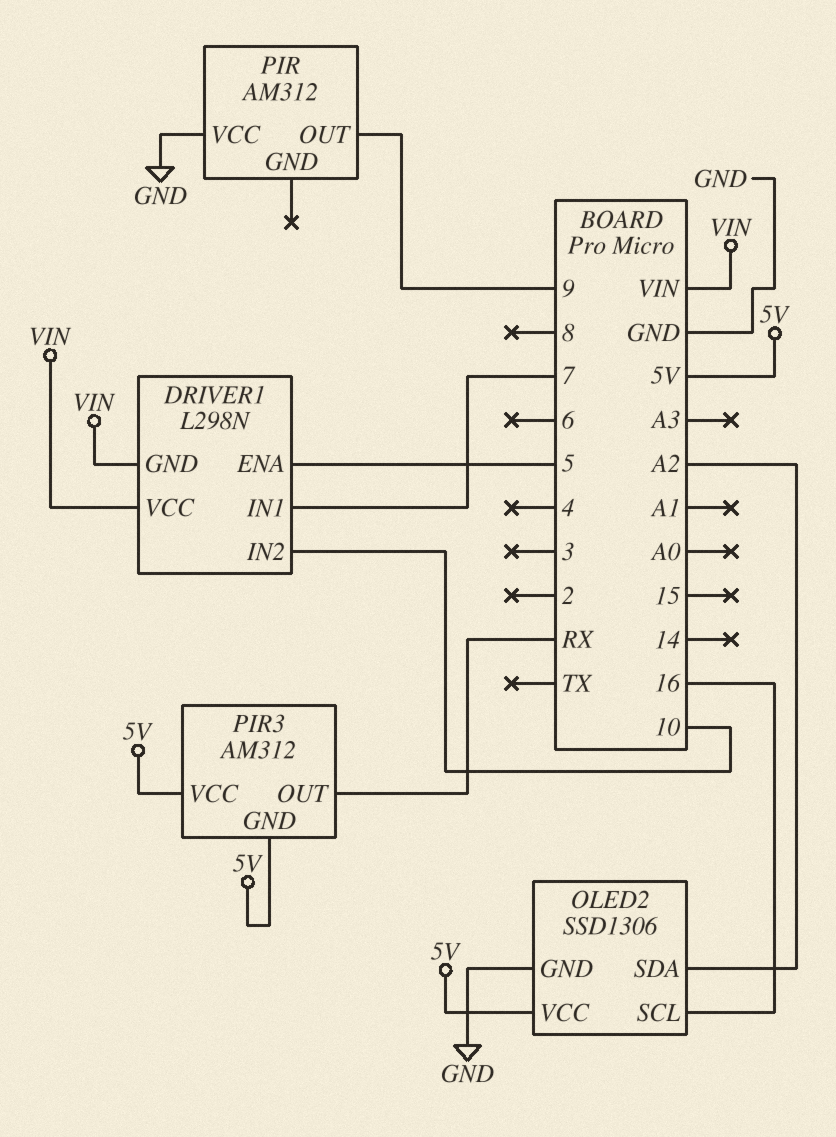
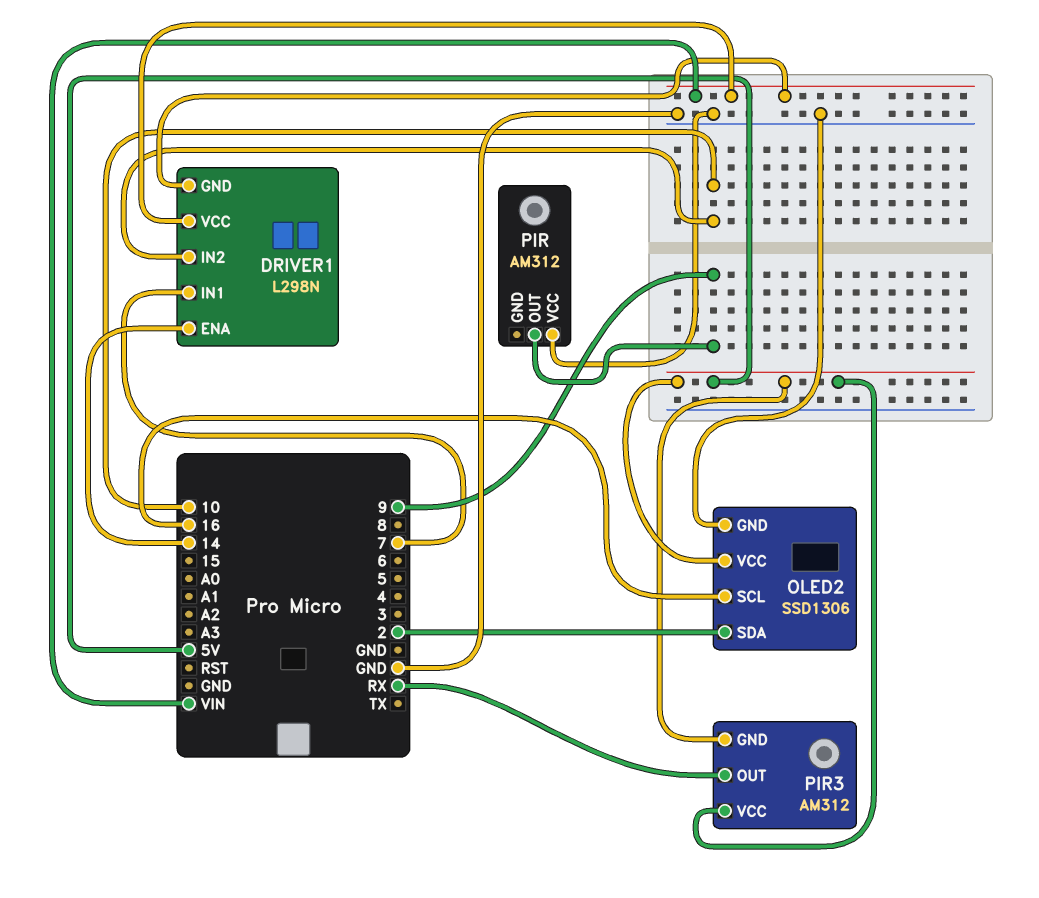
DRIVER1 pin ENA: 5 -> 14
OLED2 pin SDA: A2 -> 2

